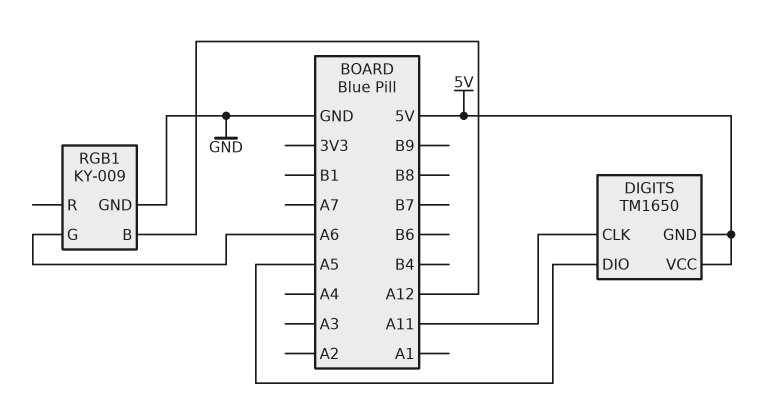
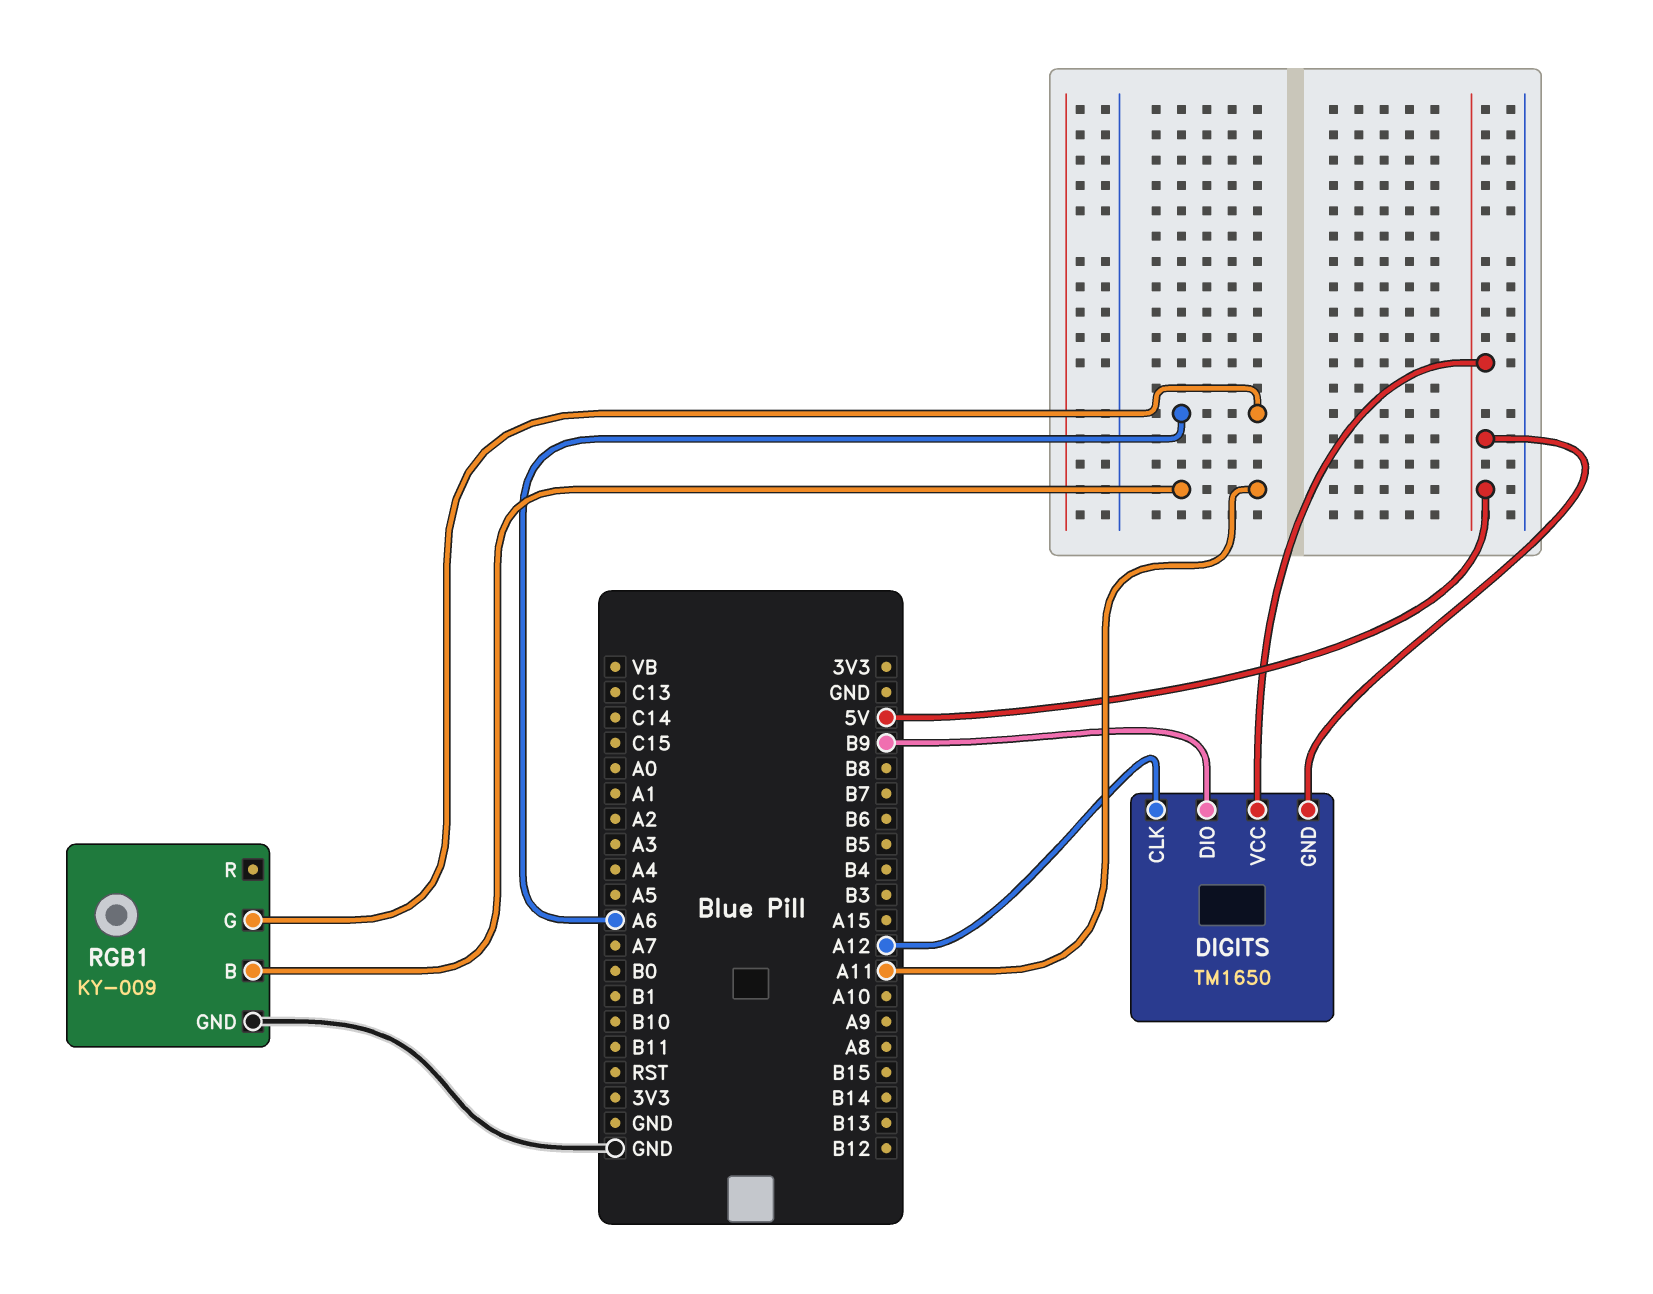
DIGITS pin CLK: A11 -> A12
DIGITS pin DIO: A5 -> B9
RGB1 pin B: A12 -> A11

